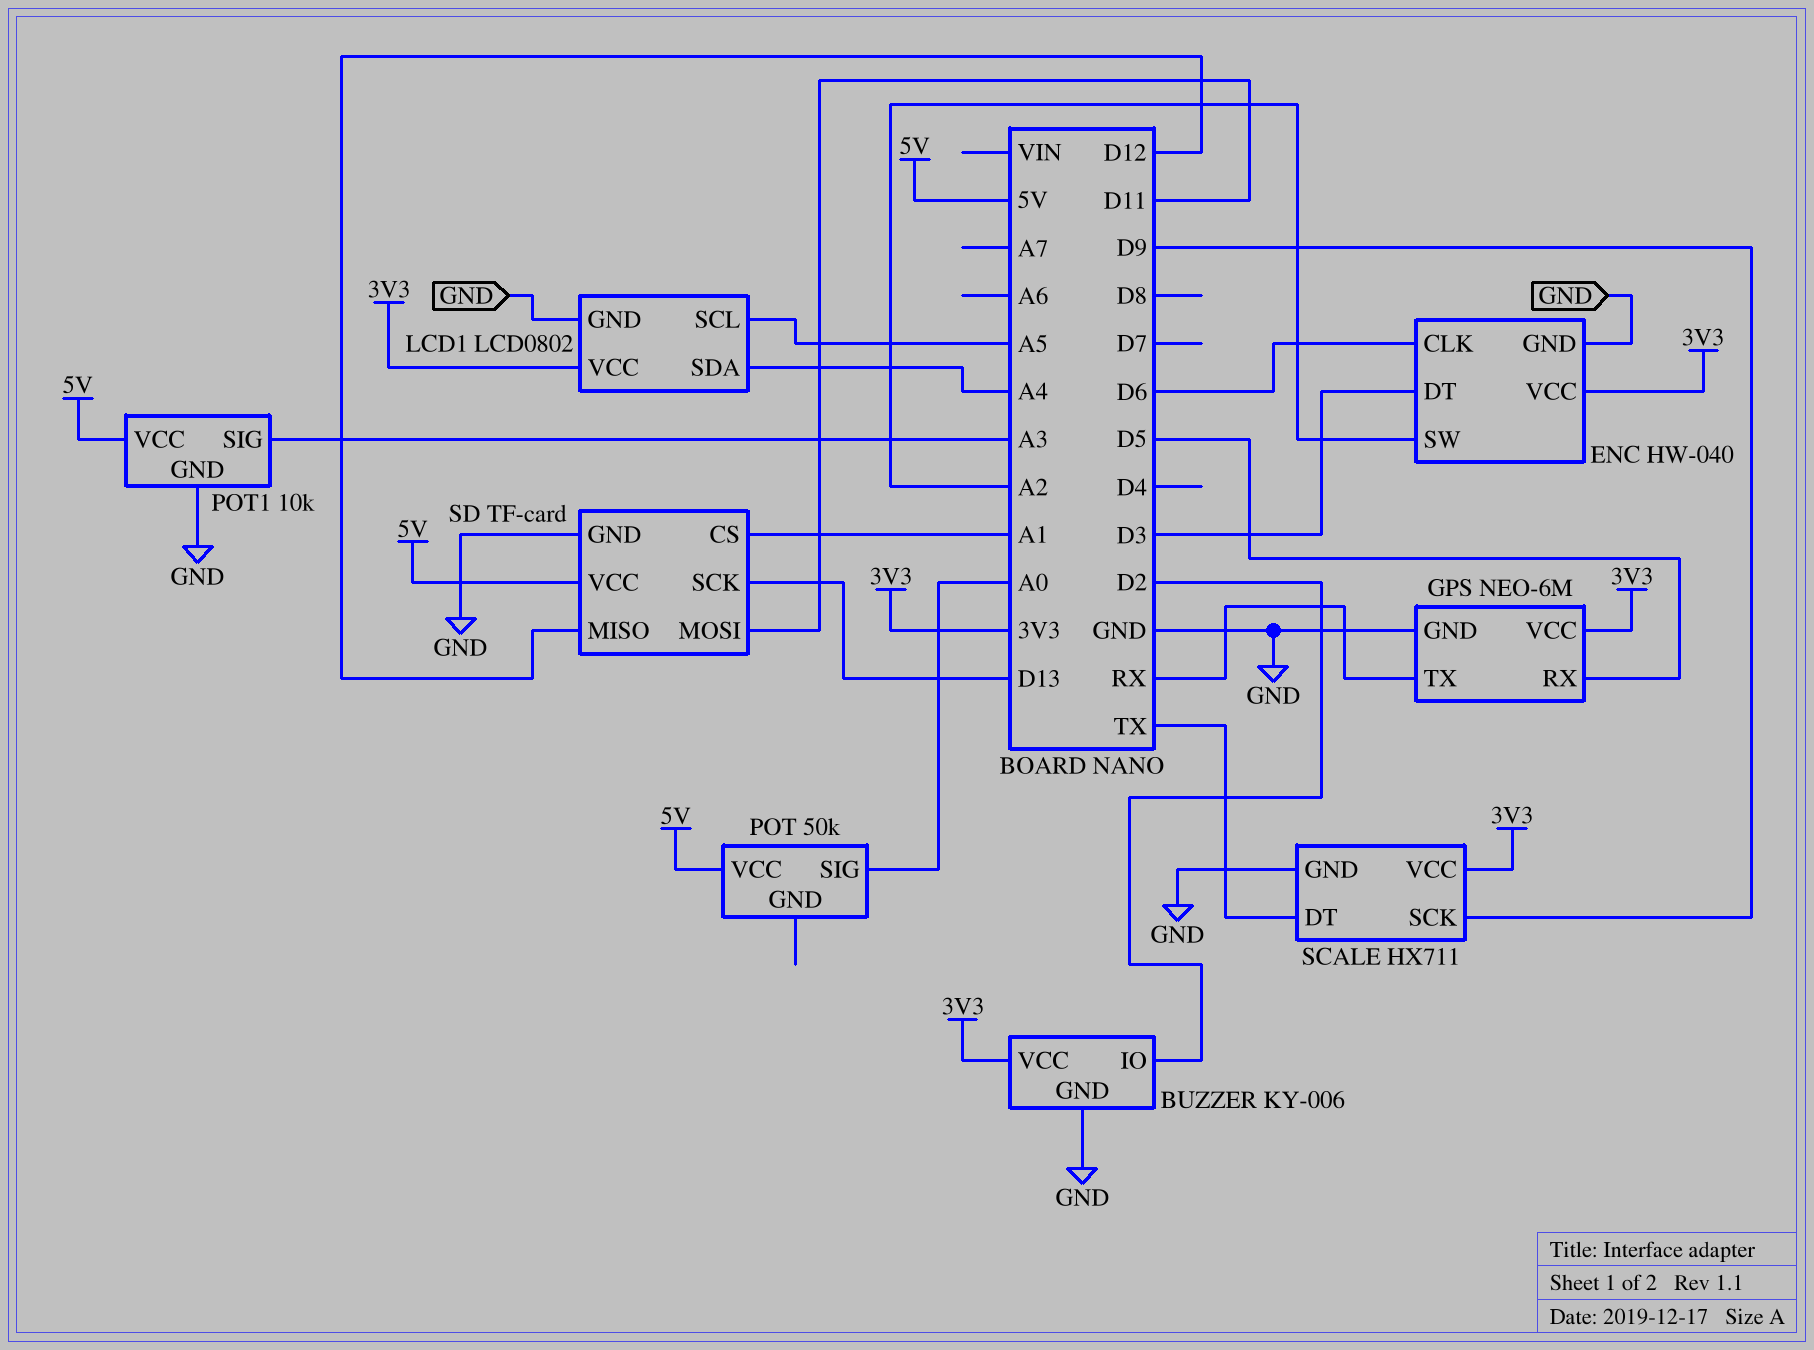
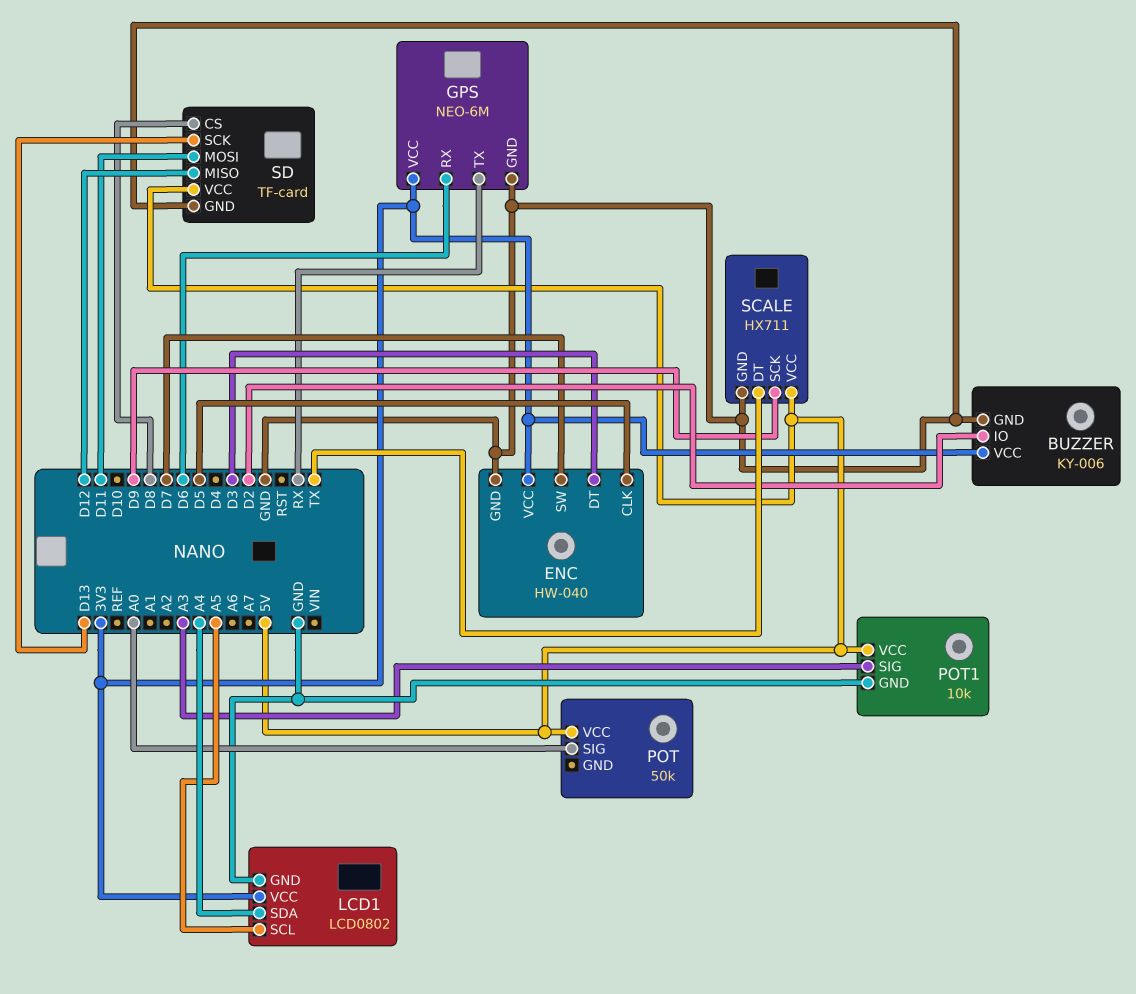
ENC pin CLK: D6 -> D5
ENC pin SW: A2 -> D7
GPS pin RX: D5 -> D6
SCALE pin VCC: 3V3 -> 5V
SD pin CS: A1 -> D8

